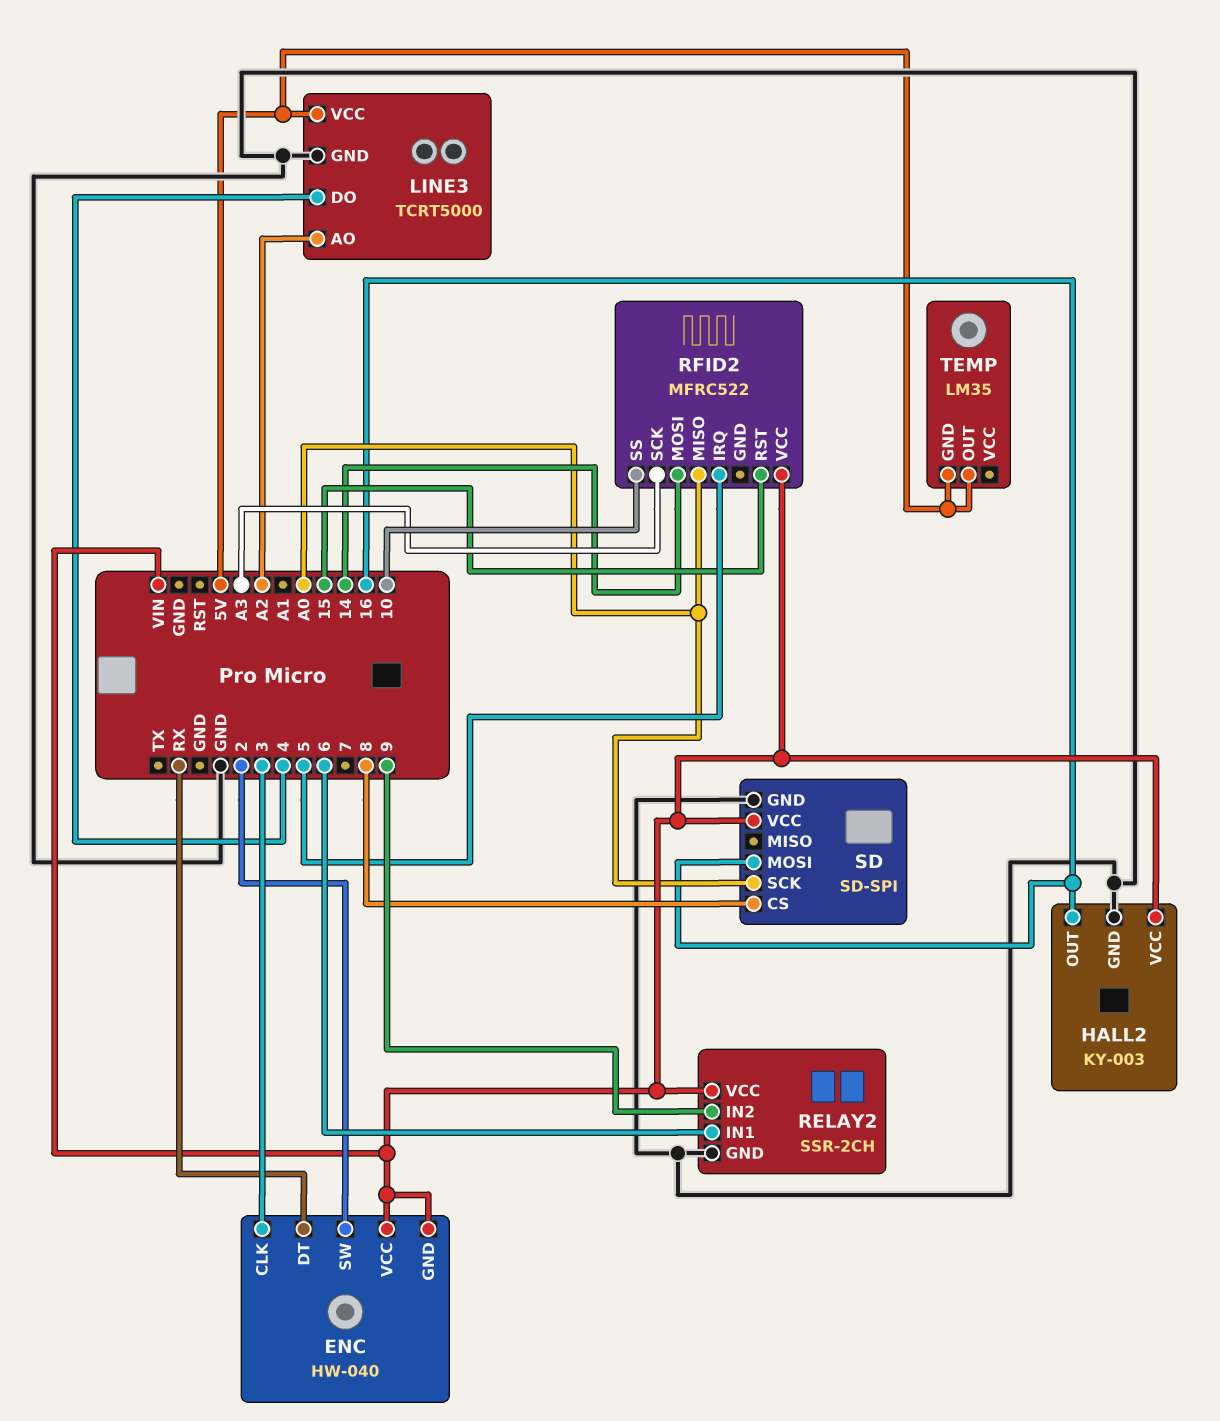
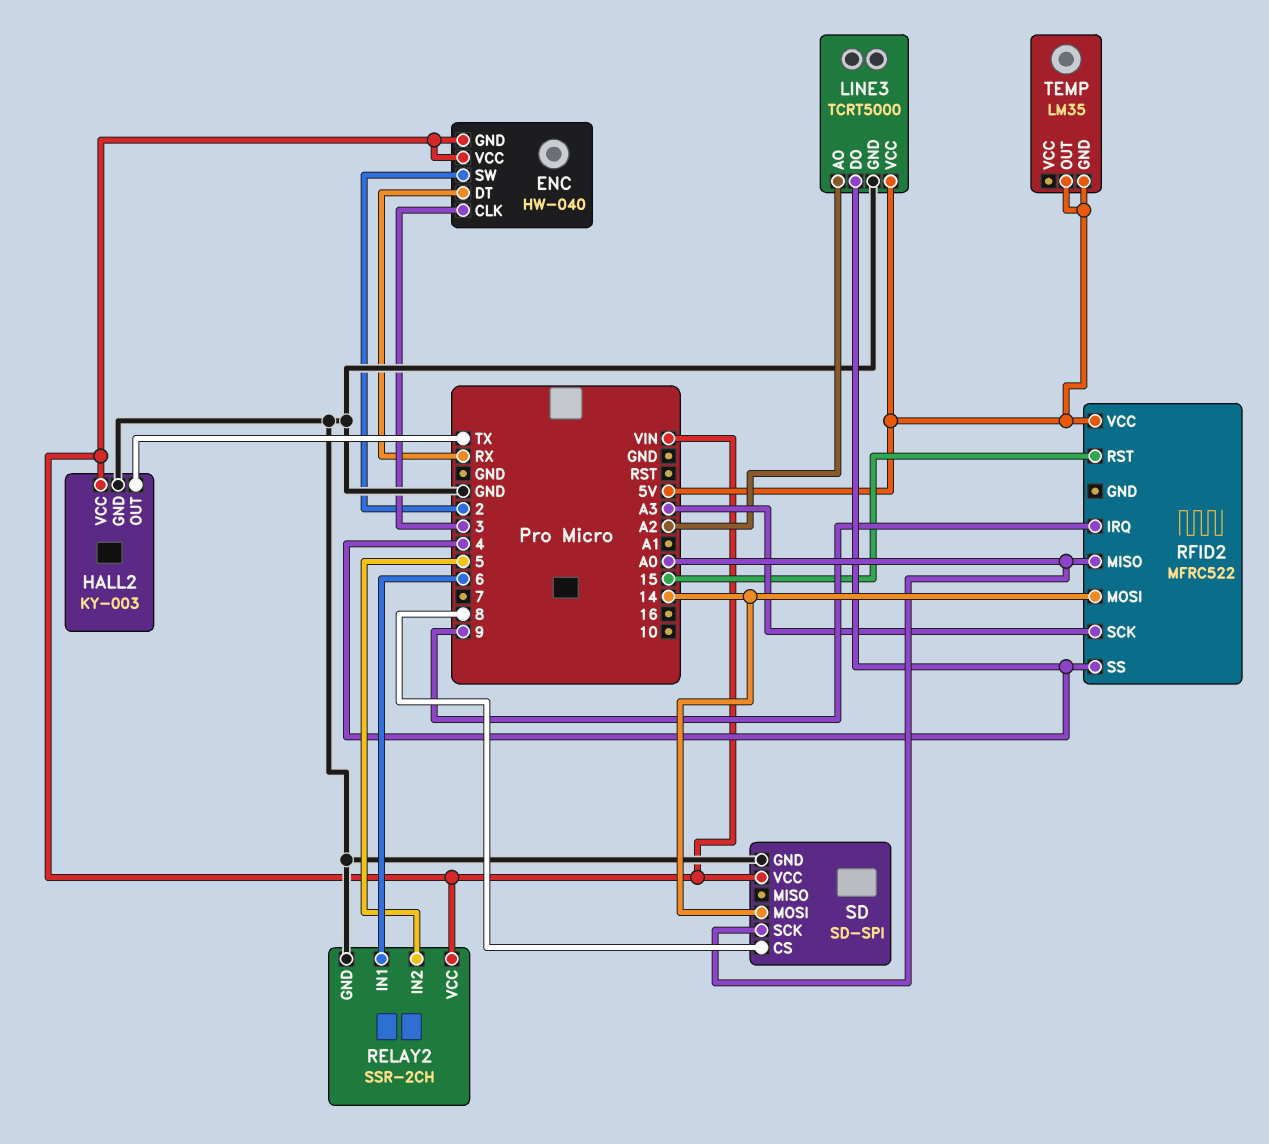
HALL2 pin OUT: 16 -> TX
RELAY2 pin IN2: 9 -> 5
RFID2 pin IRQ: 5 -> 9
RFID2 pin SS: 10 -> 4
RFID2 pin VCC: VIN -> 5V
SD pin MOSI: 16 -> 14

